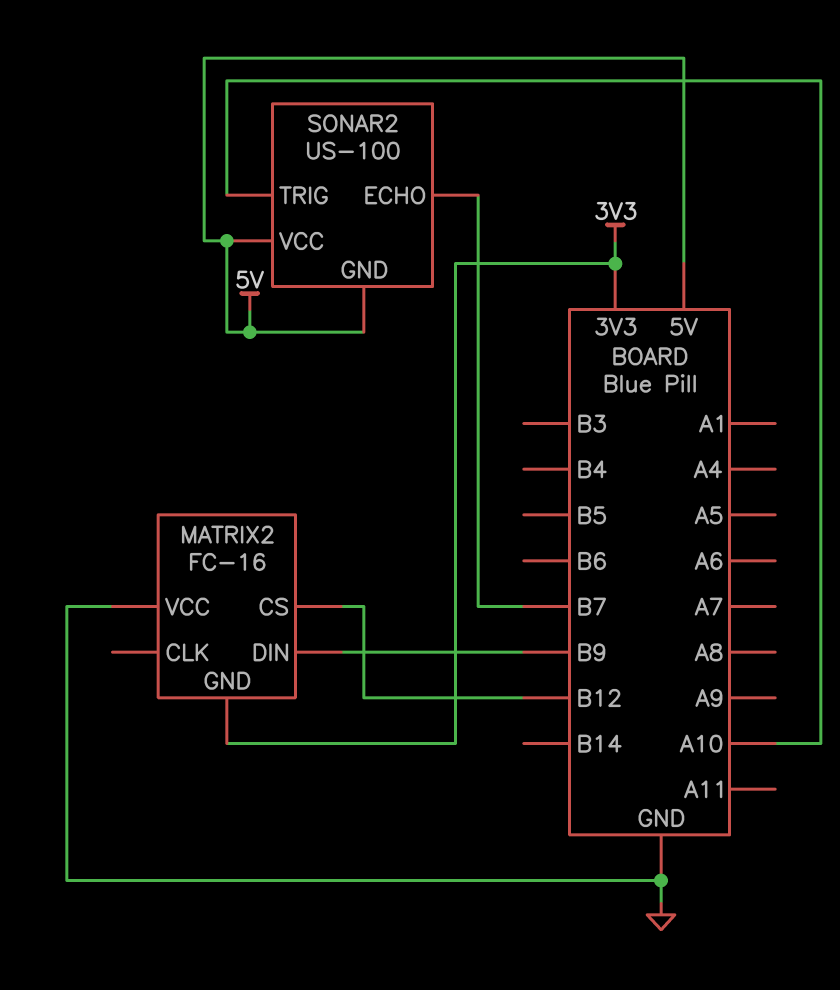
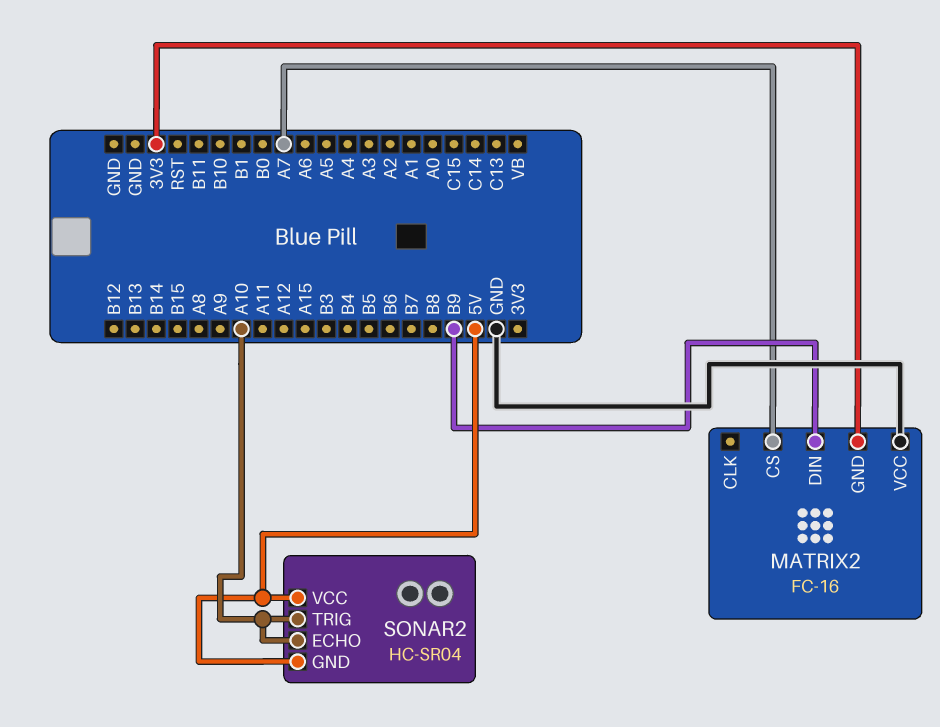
MATRIX2 pin CS: B12 -> A7
SONAR2: US-100 -> HC-SR04
SONAR2 pin ECHO: B7 -> A10

